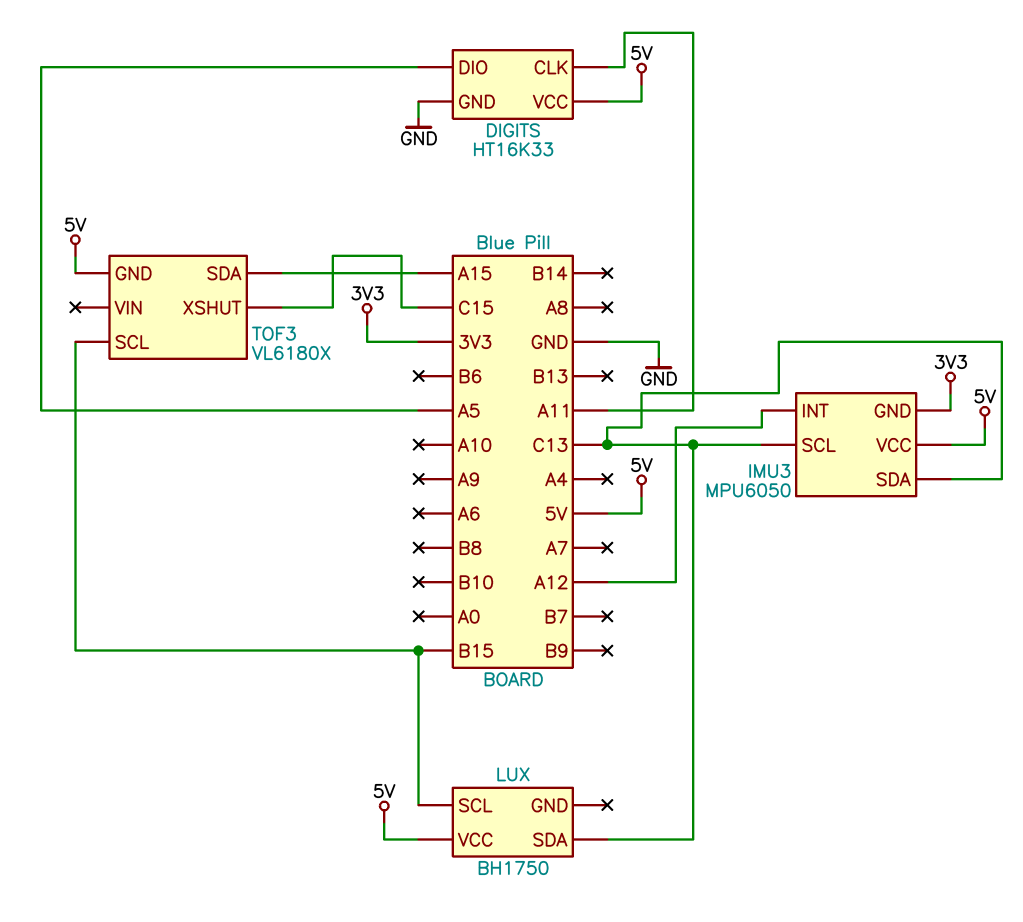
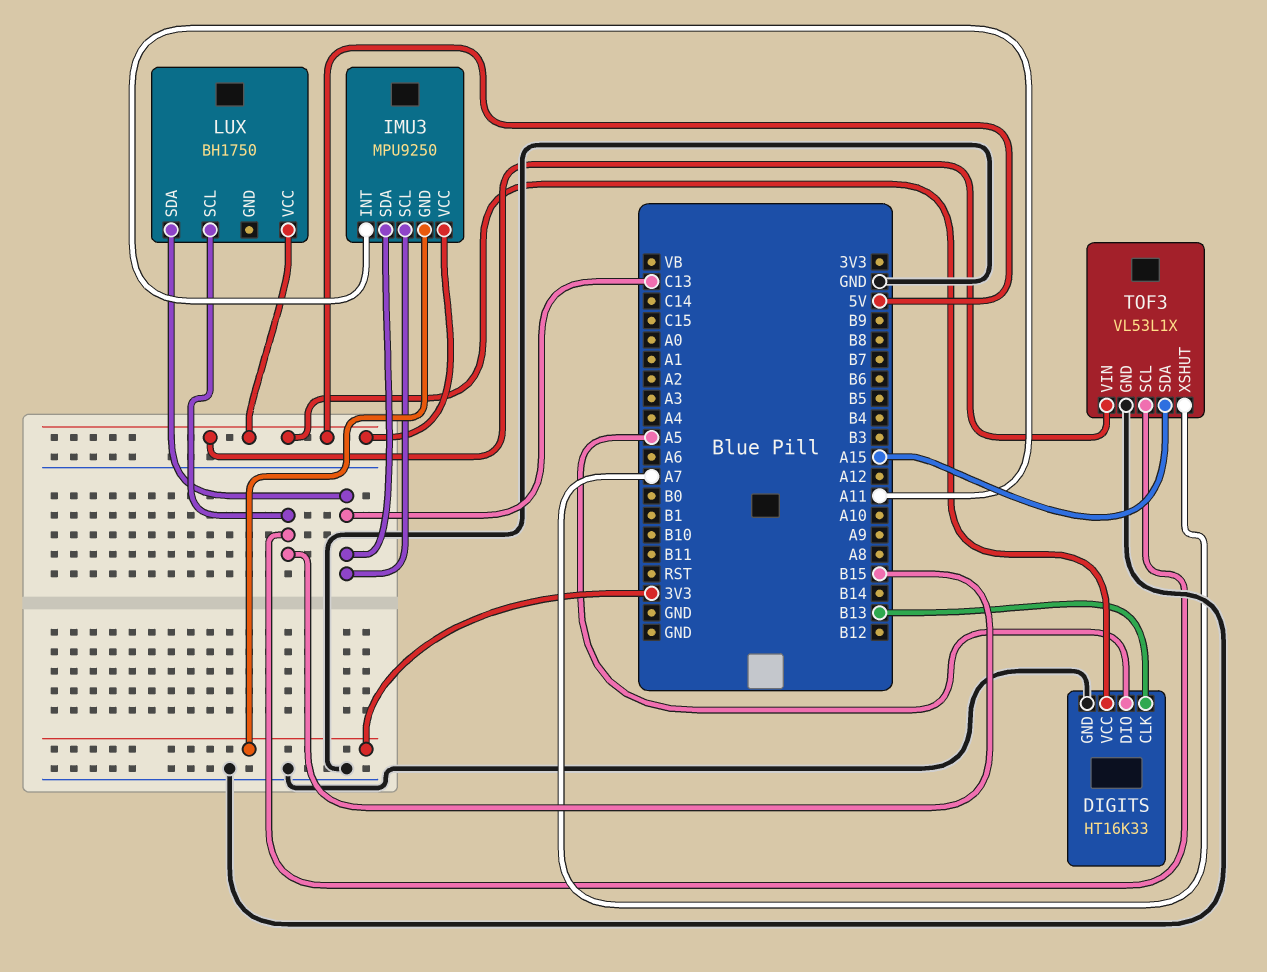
DIGITS pin CLK: A11 -> B13
IMU3: MPU6050 -> MPU9250
IMU3 pin INT: A12 -> A11
TOF3: VL6180X -> VL53L1X
TOF3 pin GND: 5V -> GND
TOF3 pin VIN: none -> 5V
TOF3 pin XSHUT: C15 -> A7

